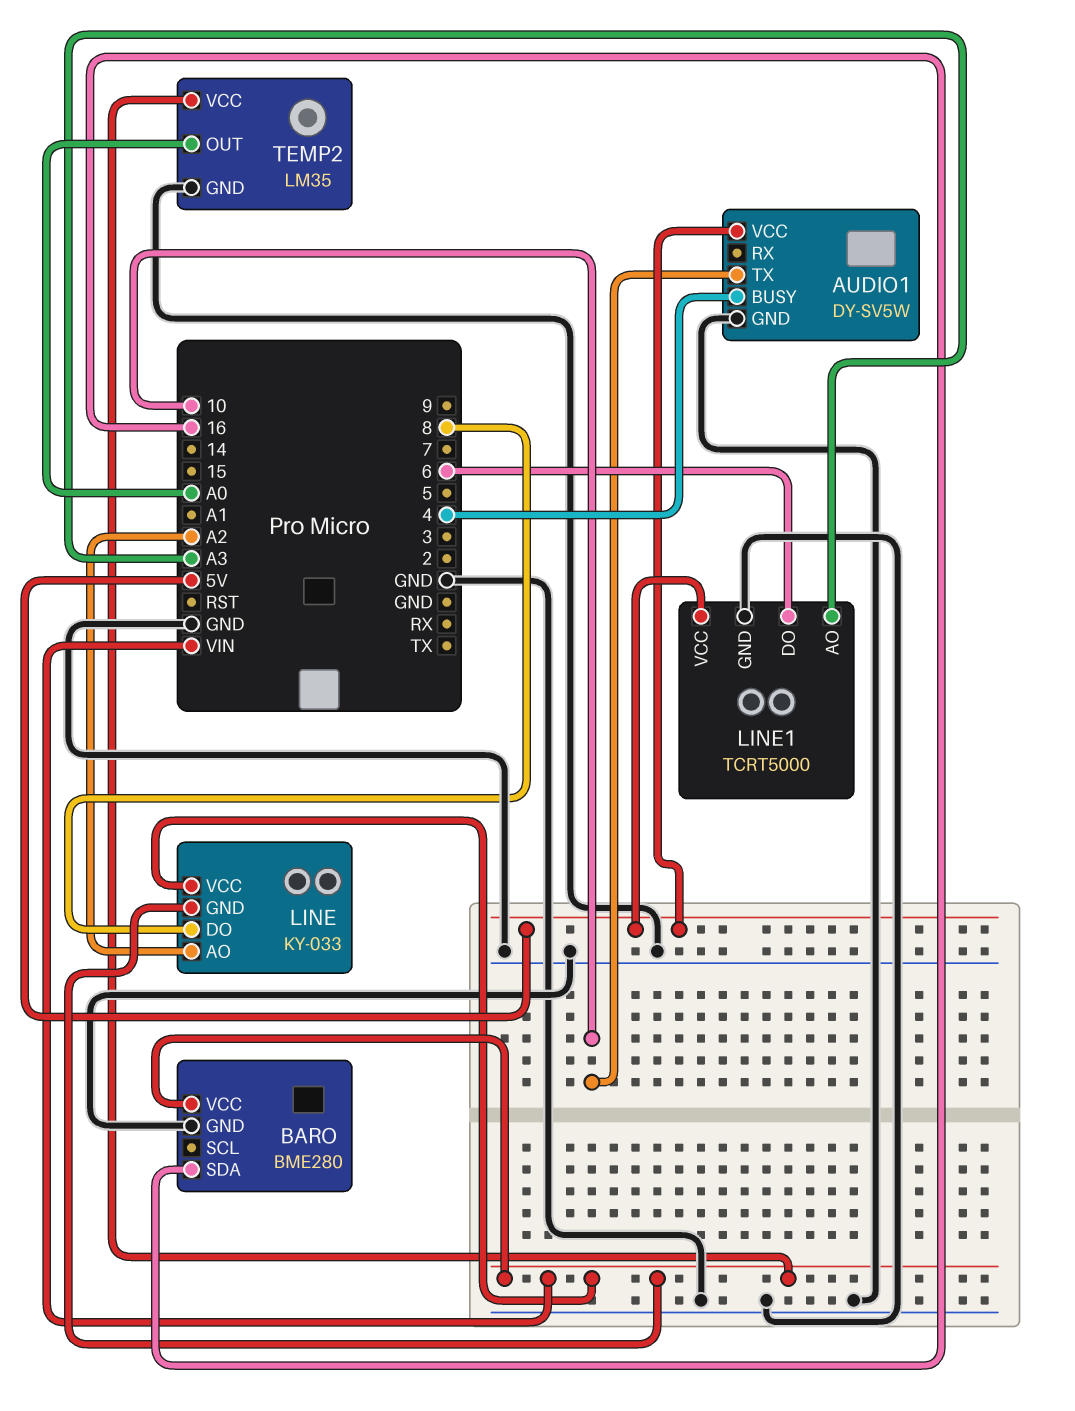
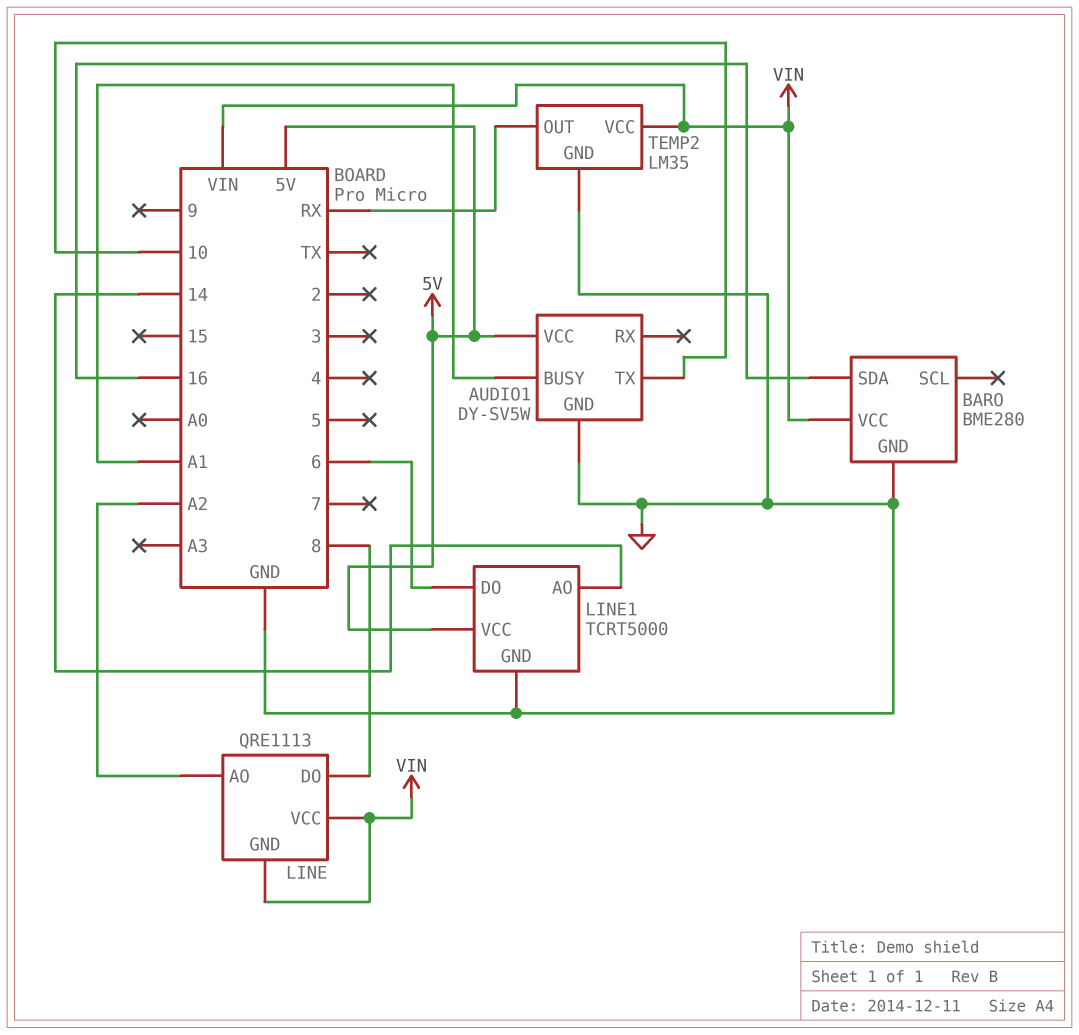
AUDIO1 pin BUSY: 4 -> A1
LINE: KY-033 -> QRE1113
LINE1 pin AO: A3 -> 14
TEMP2 pin OUT: A0 -> RX

